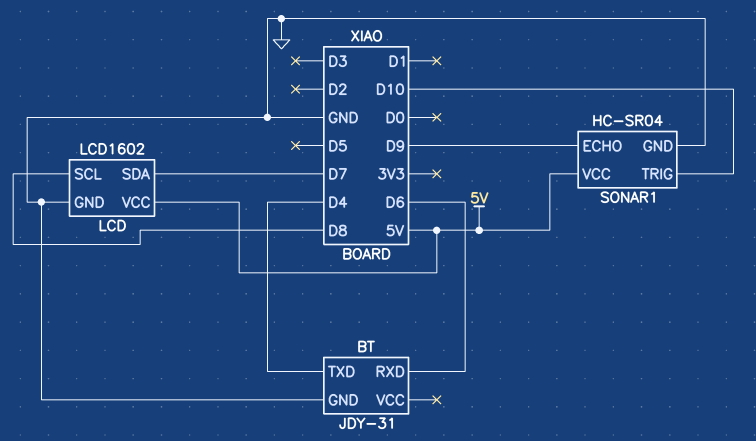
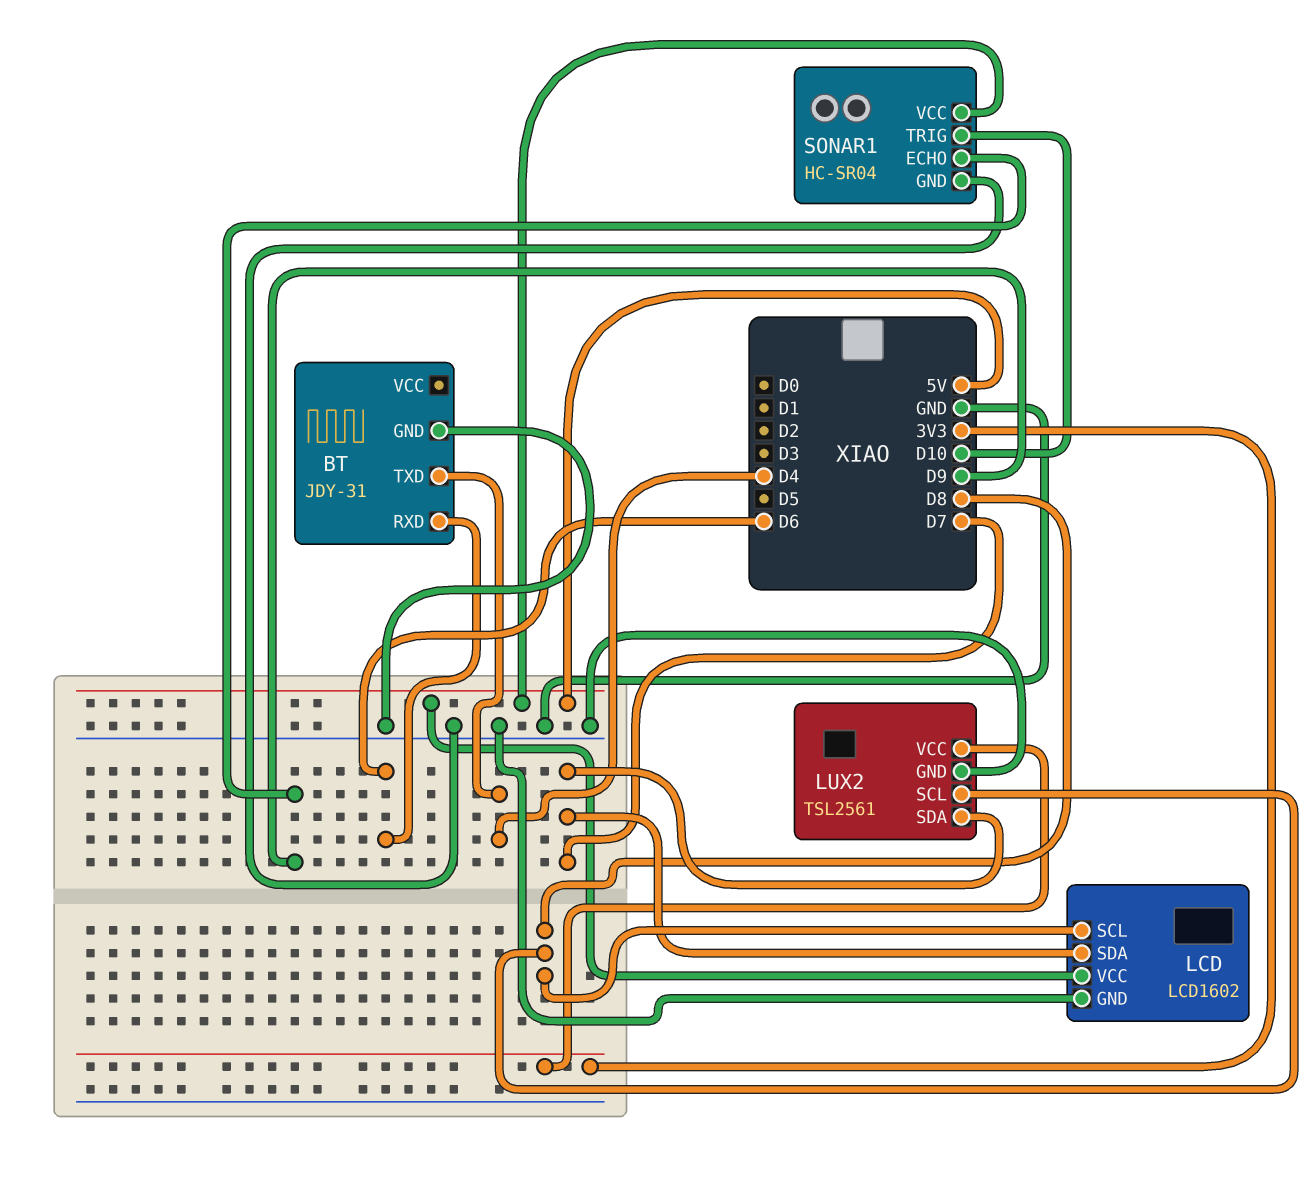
LUX2: none -> TSL2561
LUX2 pin GND: none -> GND
LUX2 pin SCL: none -> D8
LUX2 pin SDA: none -> D7
LUX2 pin VCC: none -> 3V3

